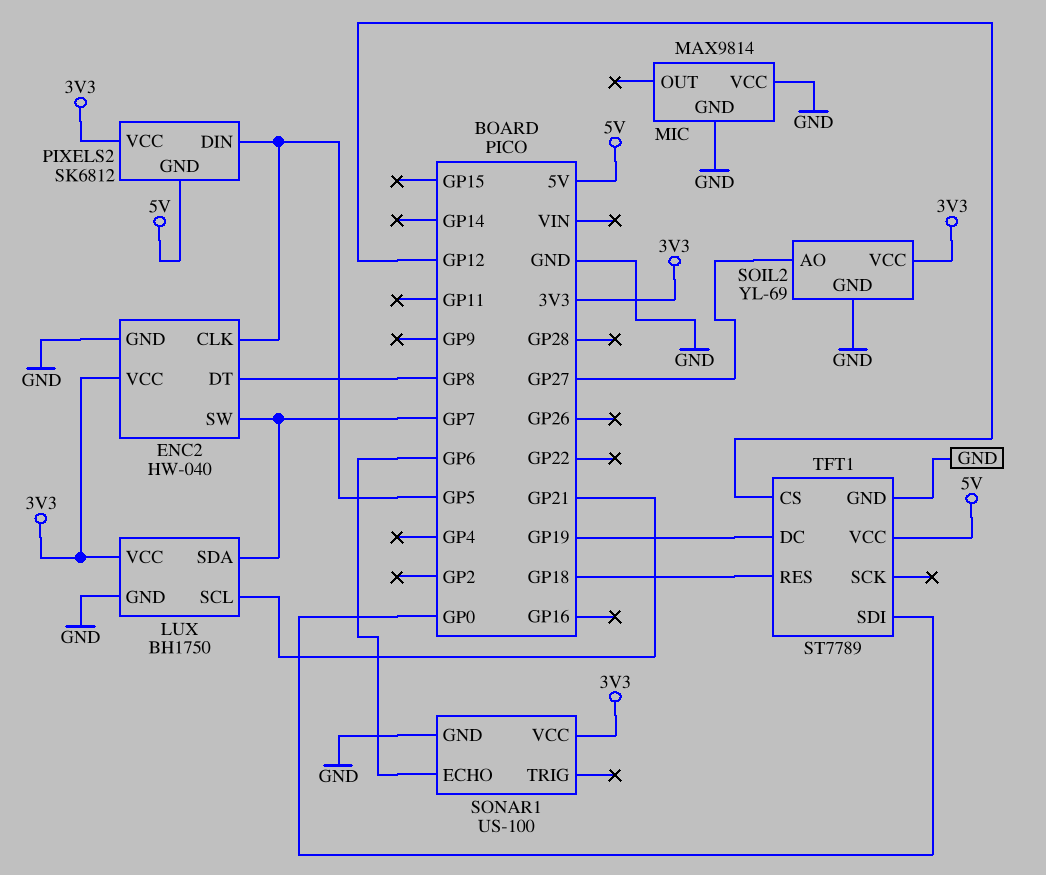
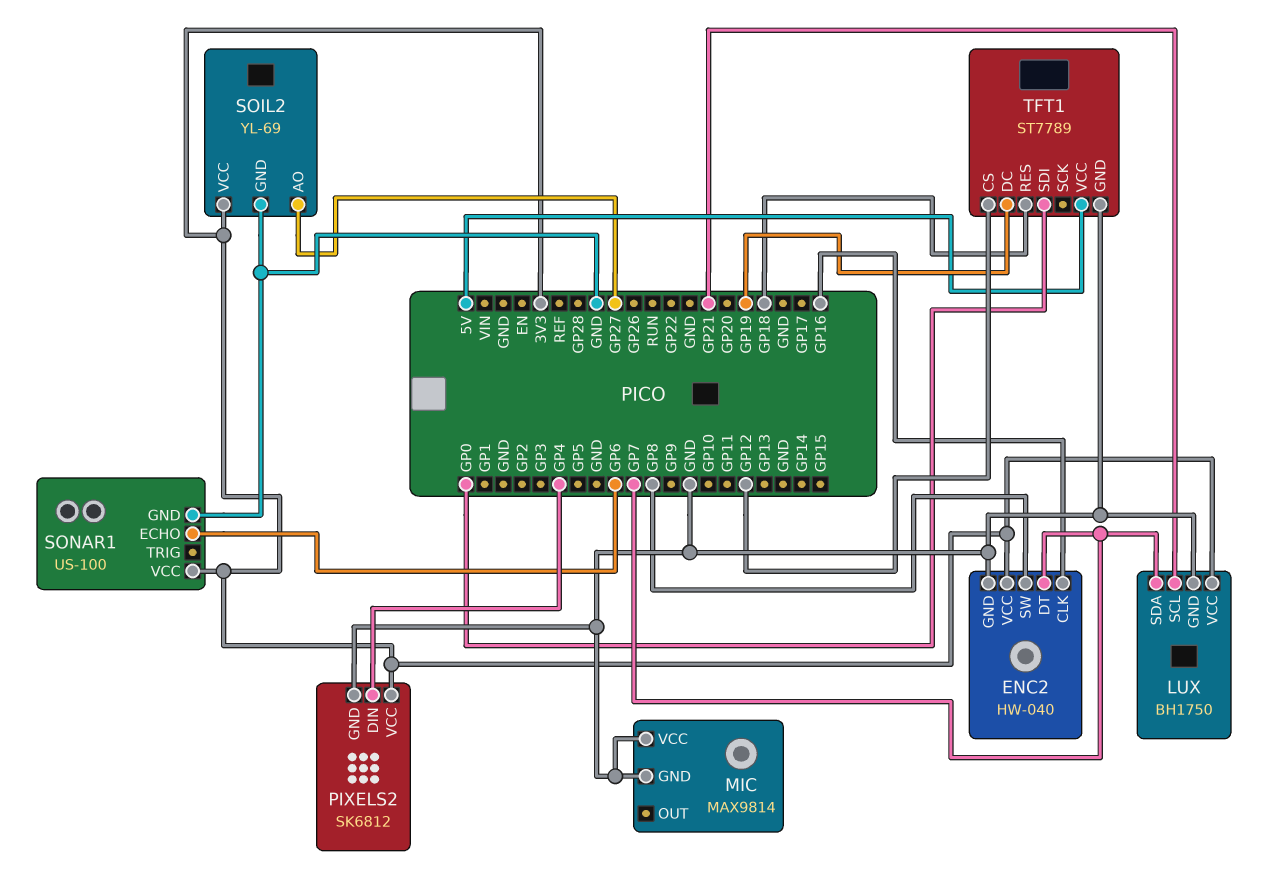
ENC2 pin CLK: GP5 -> GP16
ENC2 pin DT: GP8 -> GP7
ENC2 pin SW: GP7 -> GP8
PIXELS2 pin DIN: GP5 -> GP4
PIXELS2 pin GND: 5V -> GND

